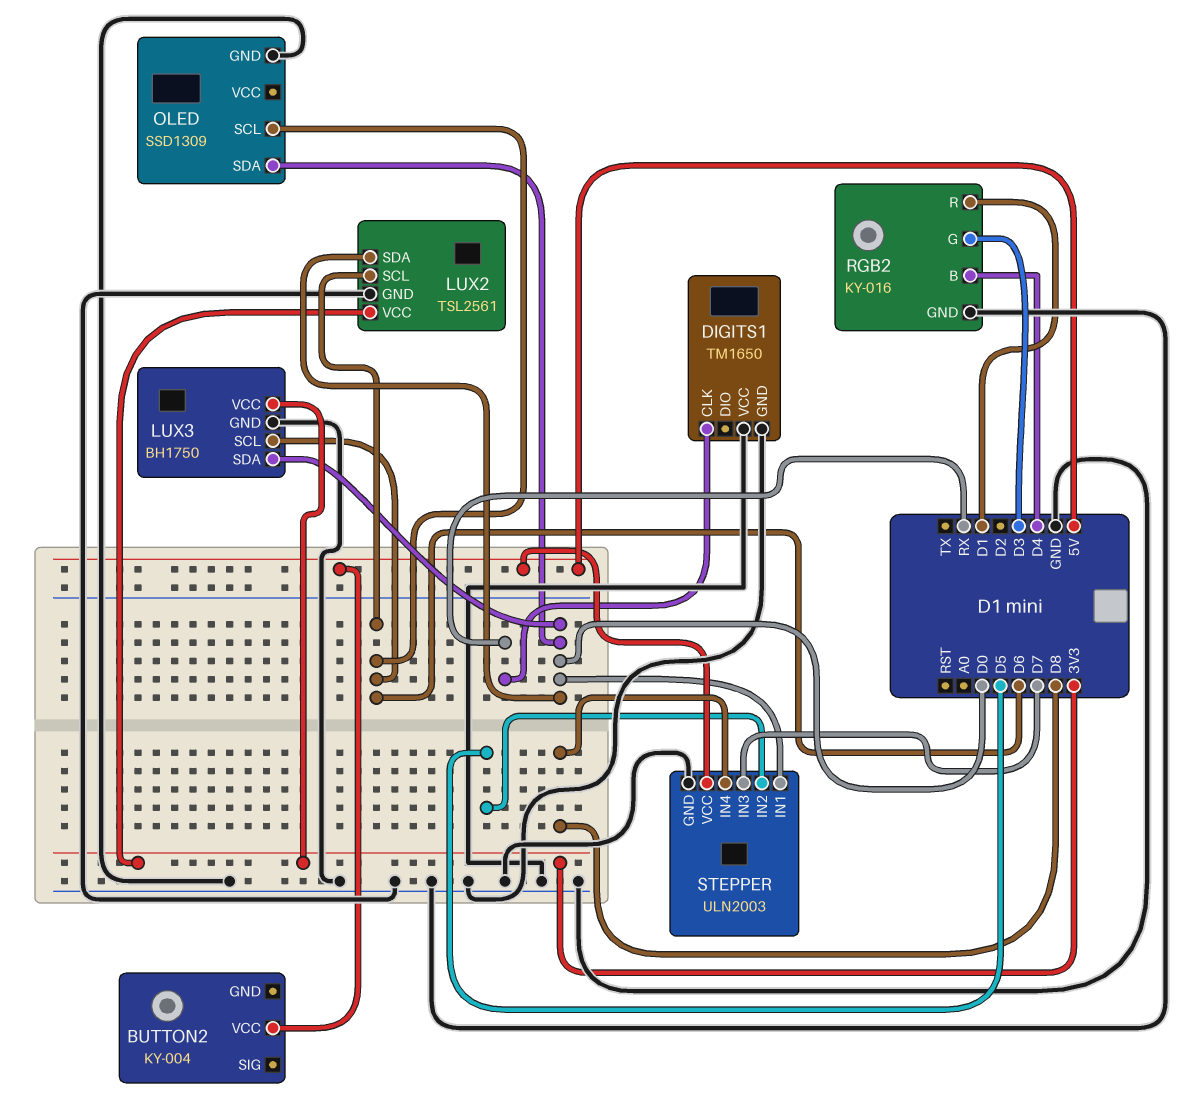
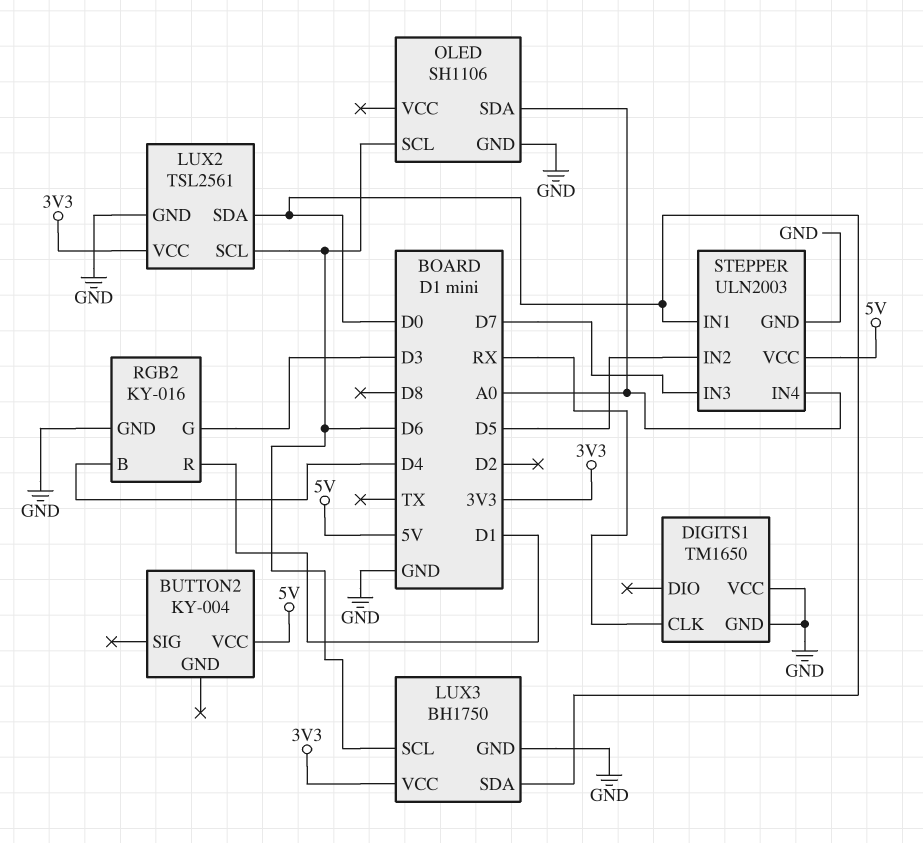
OLED: SSD1309 -> SH1106
OLED pin SDA: D0 -> A0
STEPPER pin IN4: D8 -> A0

